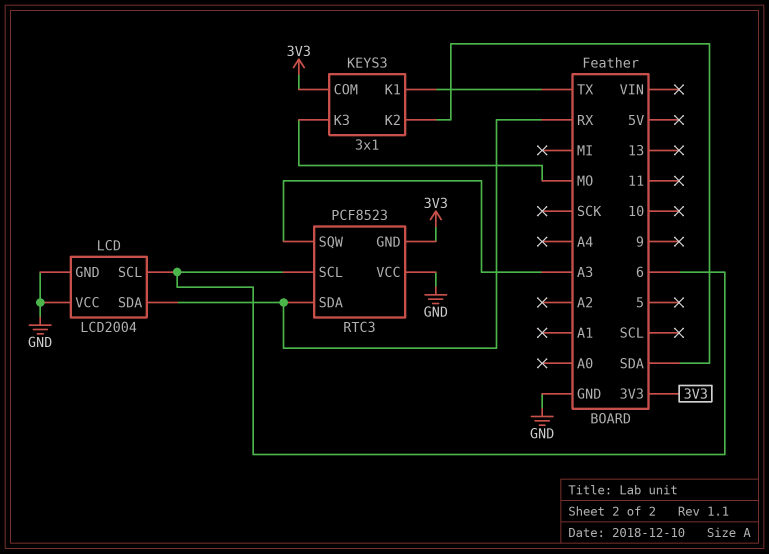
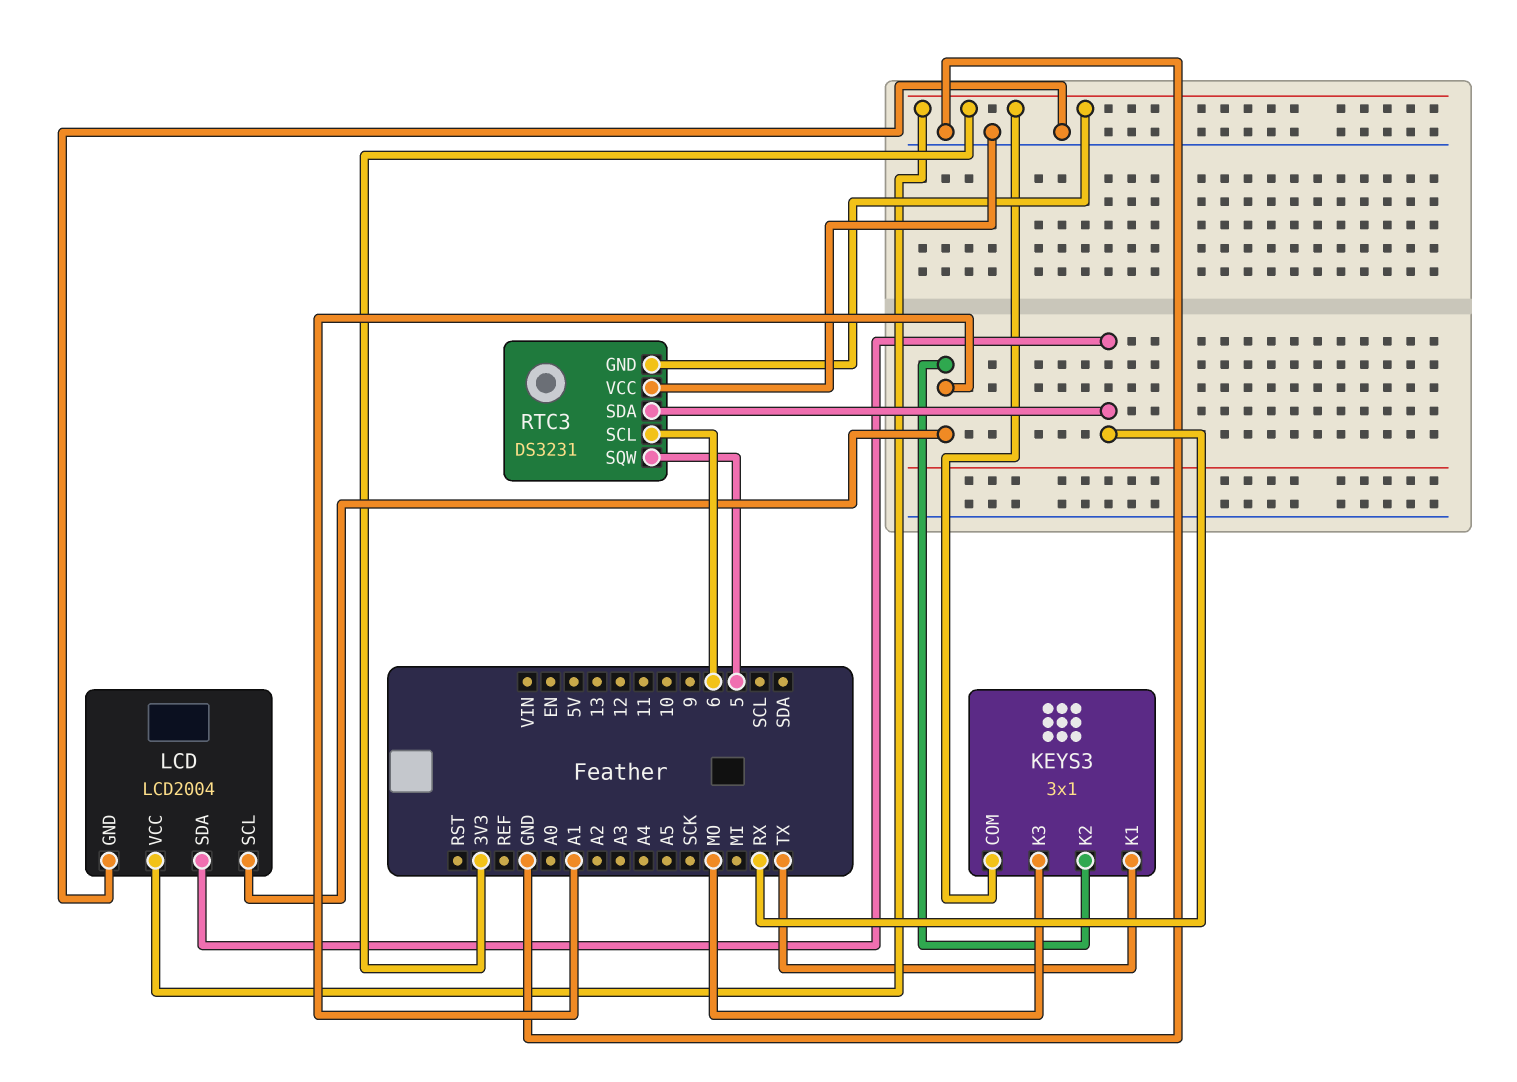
KEYS3 pin K2: SDA -> A1
LCD pin SCL: 6 -> A1
LCD pin VCC: GND -> 3V3
RTC3: PCF8523 -> DS3231
RTC3 pin SQW: A3 -> 5

